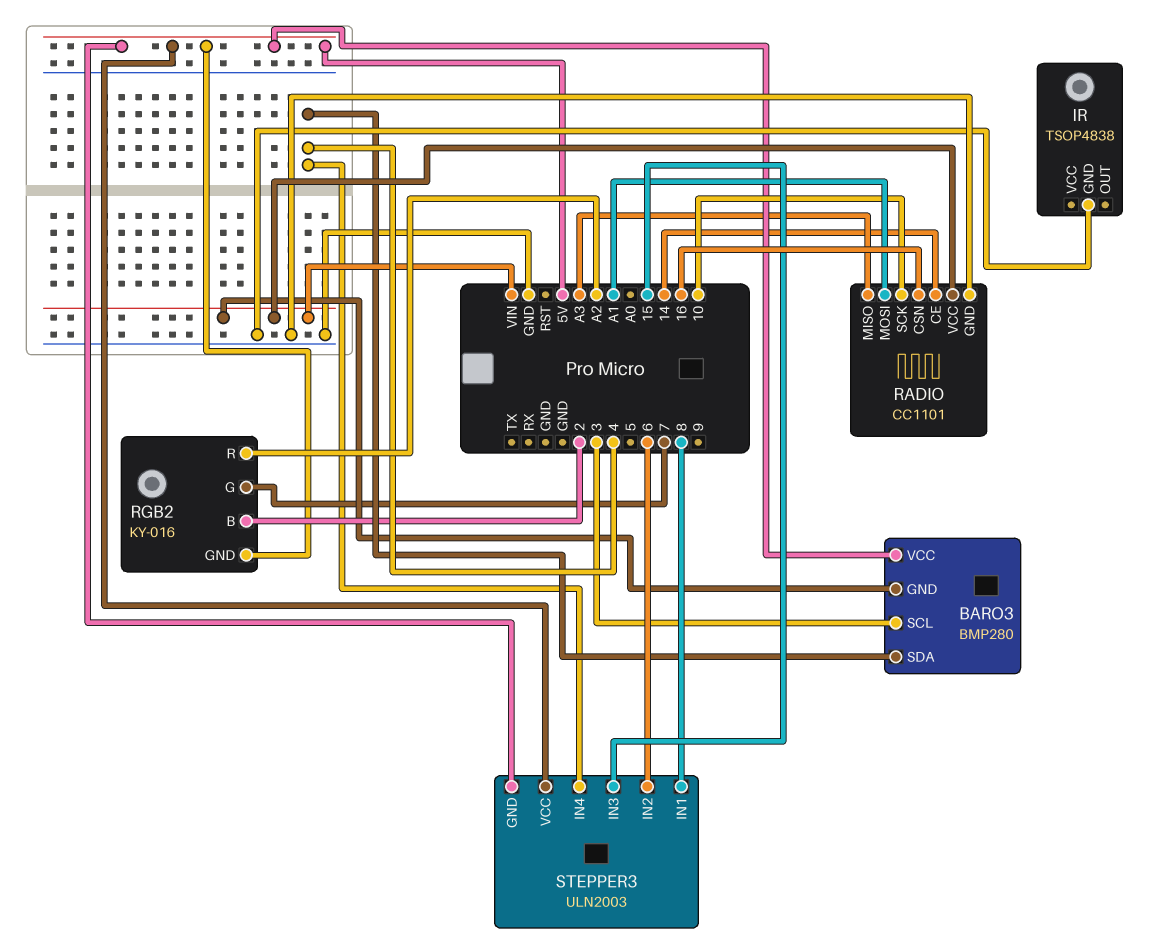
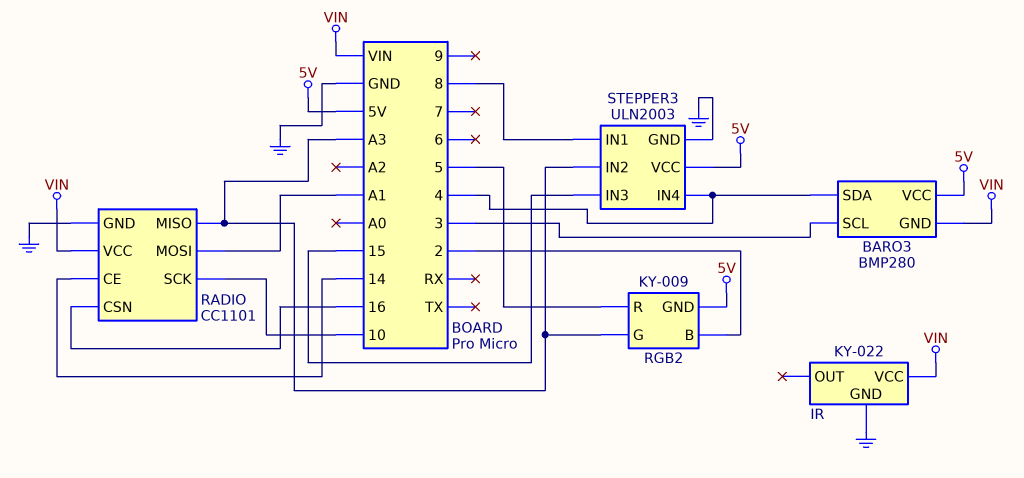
IR: TSOP4838 -> KY-022
IR pin VCC: none -> VIN
RGB2: KY-016 -> KY-009
RGB2 pin G: 7 -> A3
RGB2 pin R: A2 -> 5
STEPPER3 pin GND: 5V -> GND
STEPPER3 pin IN2: 6 -> A3

